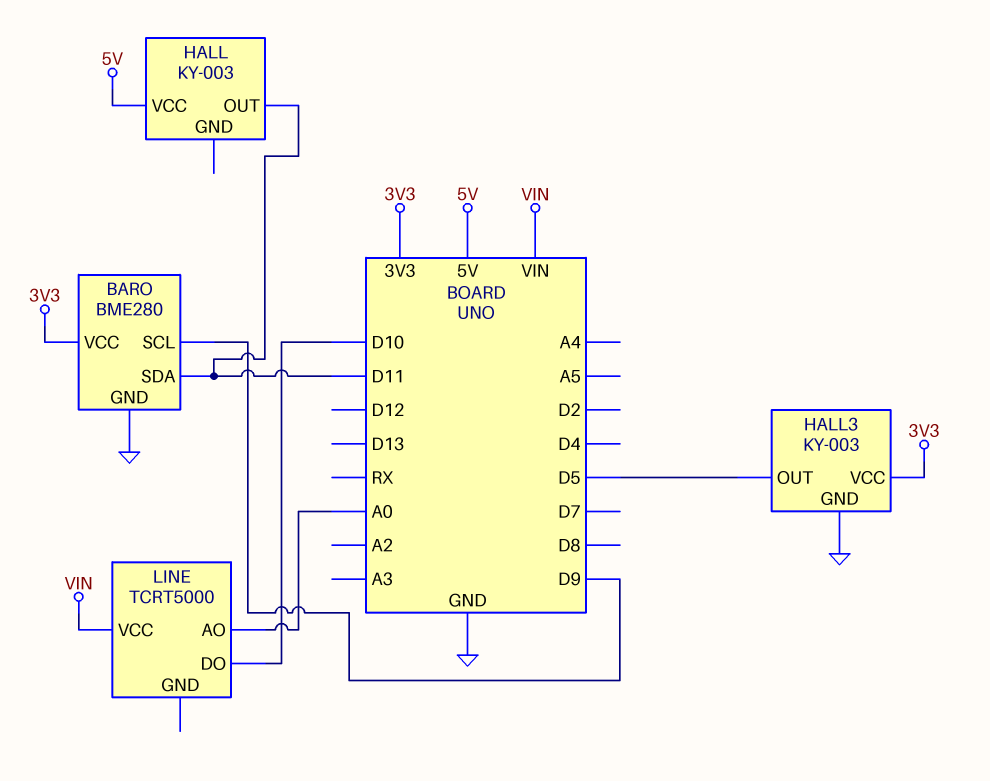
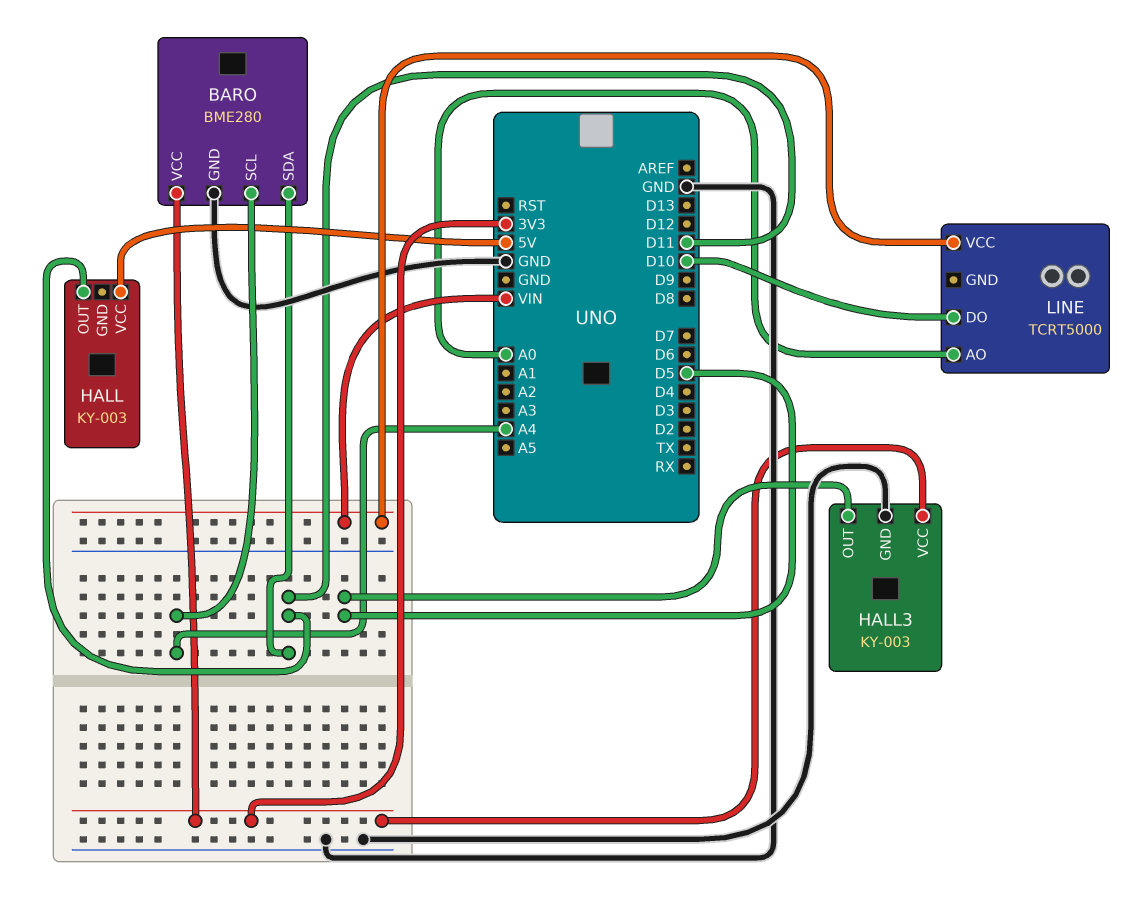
BARO pin SCL: D9 -> A4

